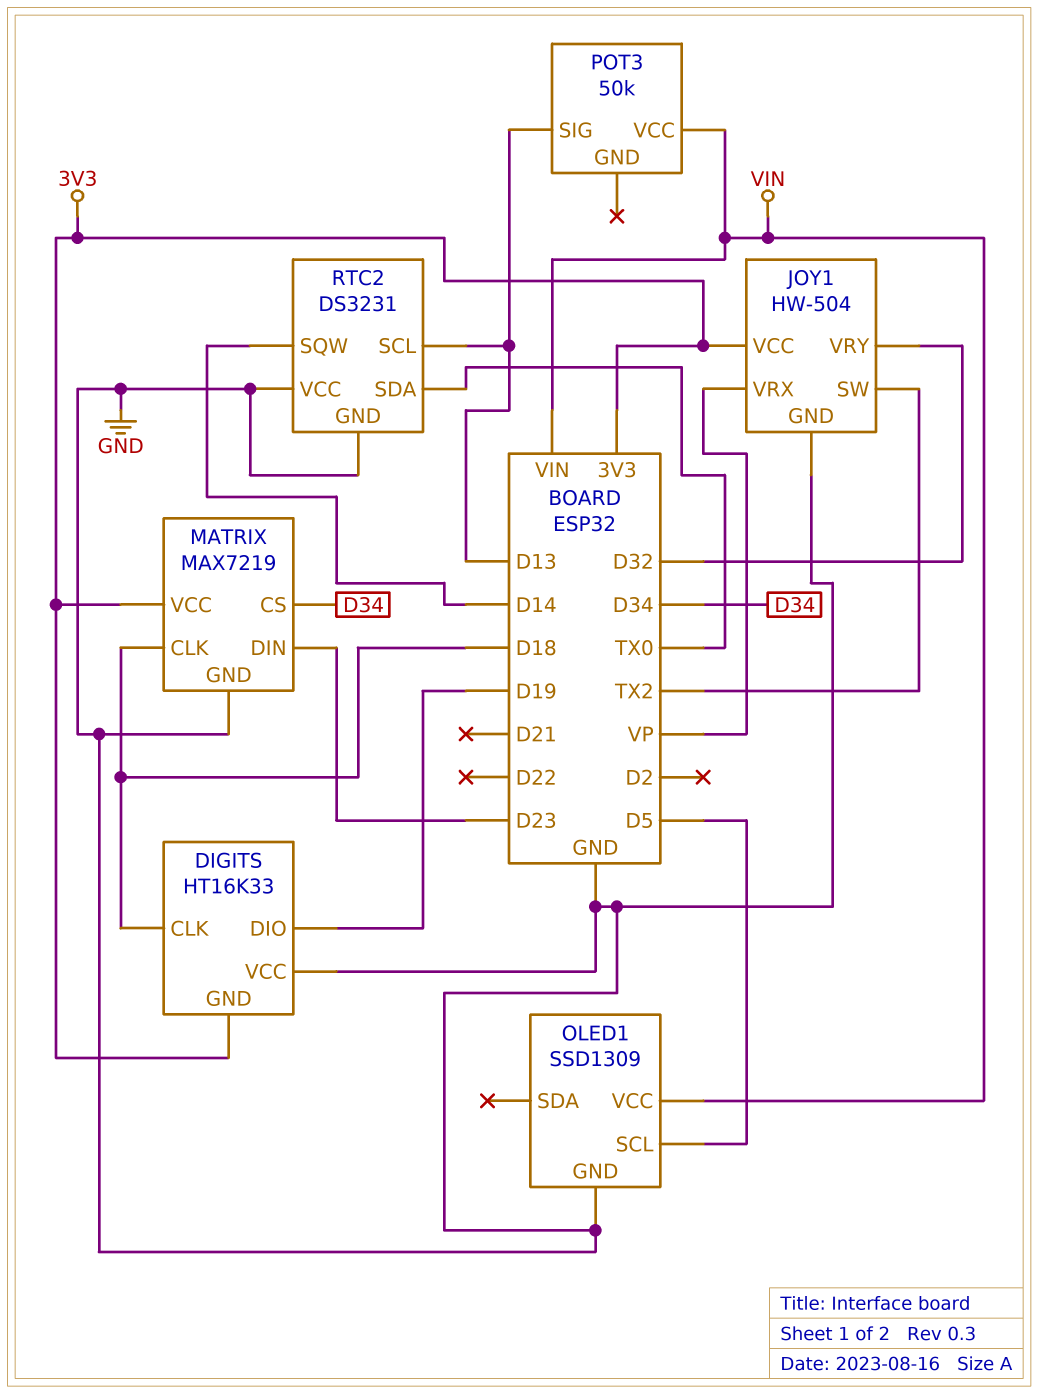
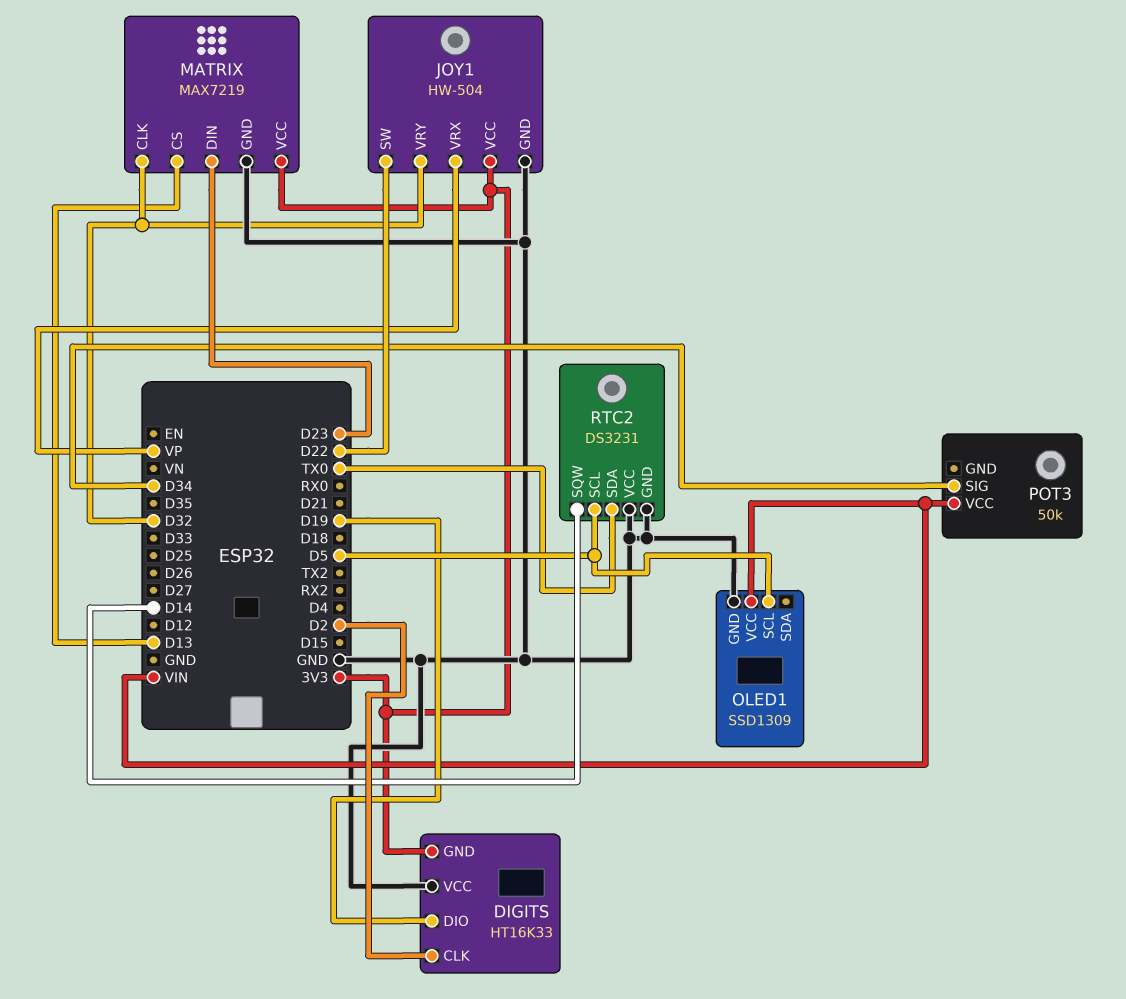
DIGITS pin CLK: D18 -> D2
JOY1 pin SW: TX2 -> D22
MATRIX pin CLK: D18 -> D32
MATRIX pin CS: D34 -> D13
POT3 pin SIG: D13 -> D34
RTC2 pin SCL: D13 -> D5

